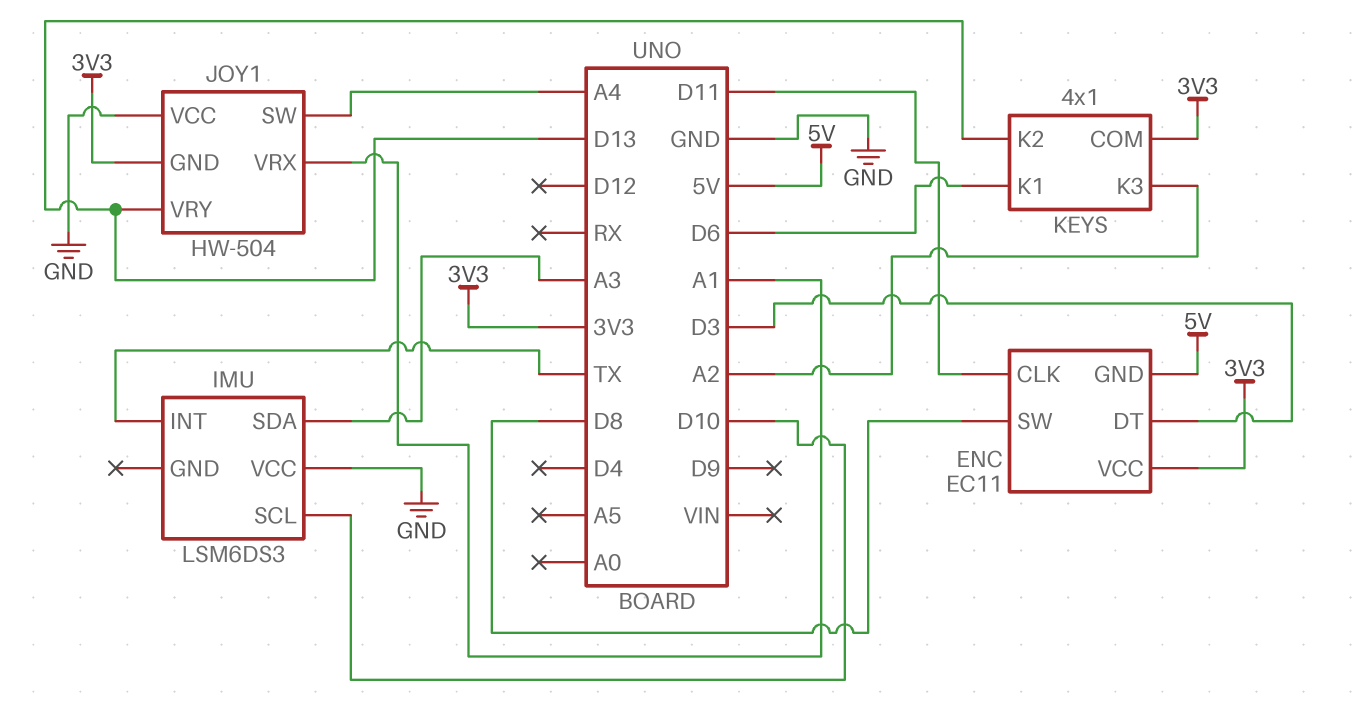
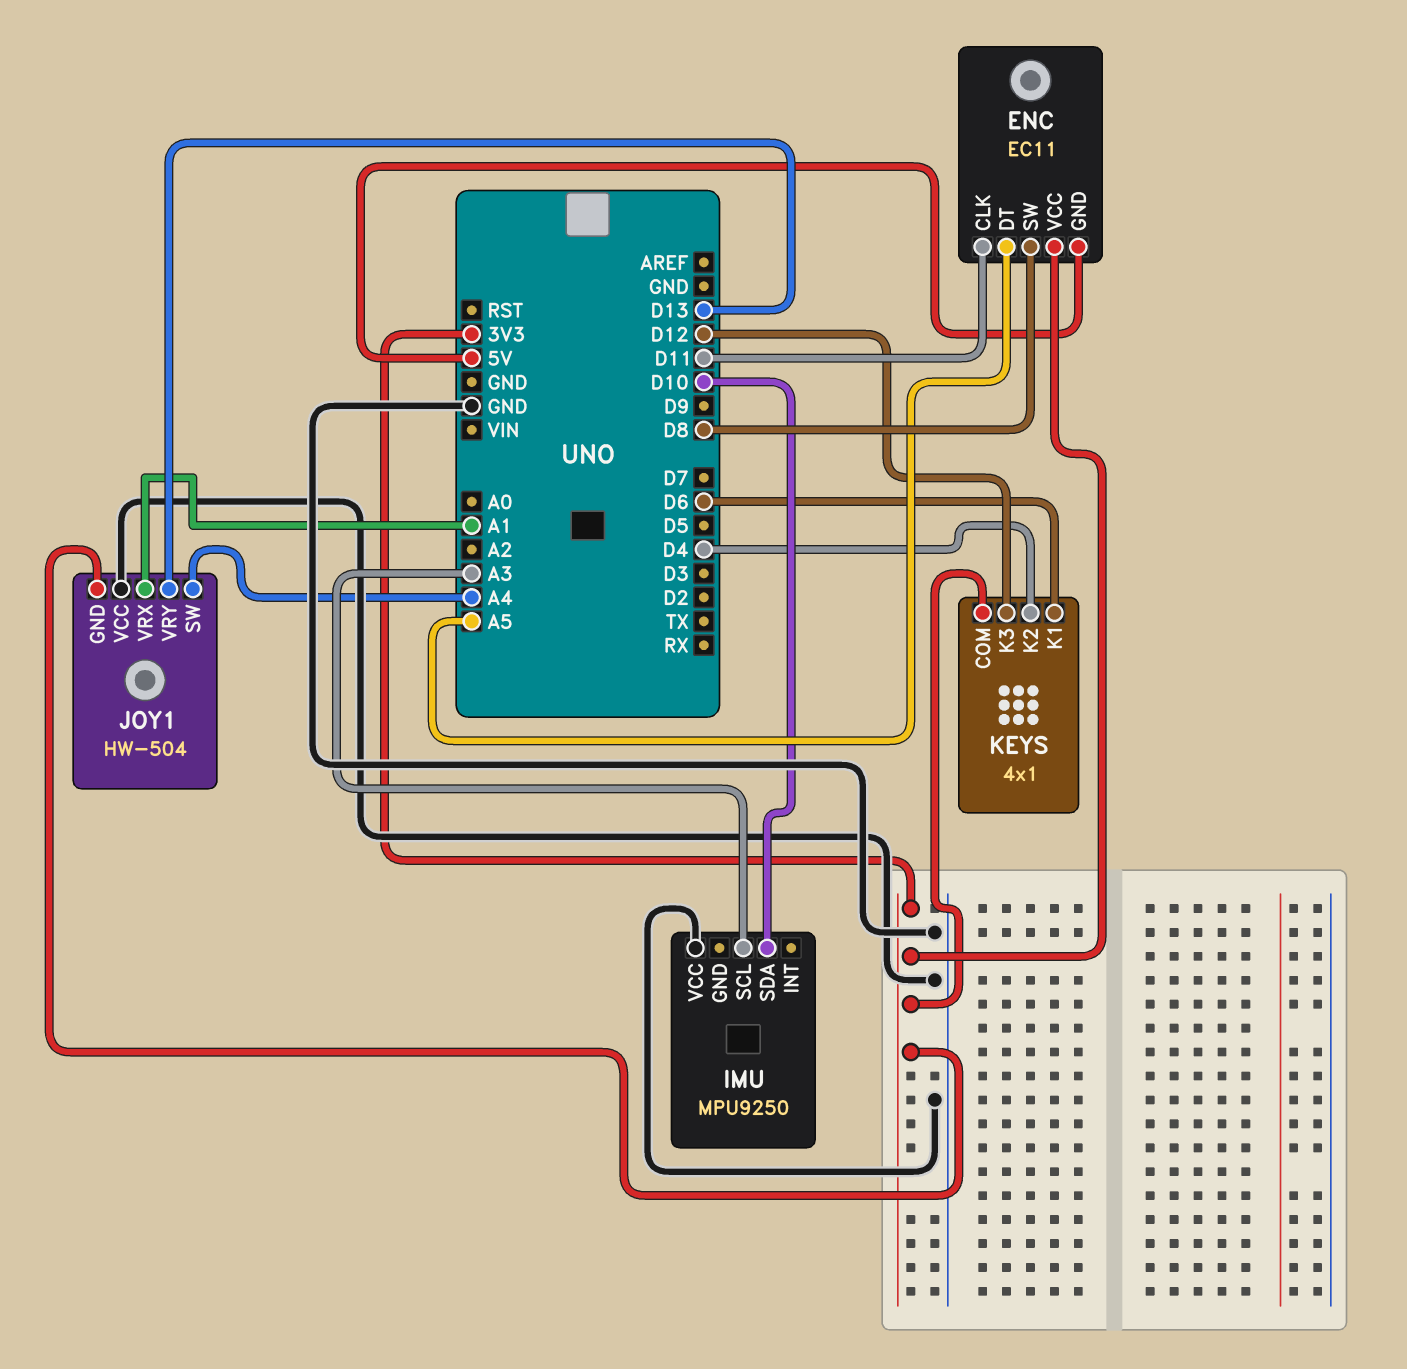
ENC pin DT: D3 -> A5
IMU: LSM6DS3 -> MPU9250
IMU pin INT: TX -> none
IMU pin SCL: D10 -> A3
IMU pin SDA: A3 -> D10
KEYS pin K2: D13 -> D4
KEYS pin K3: A2 -> D12

